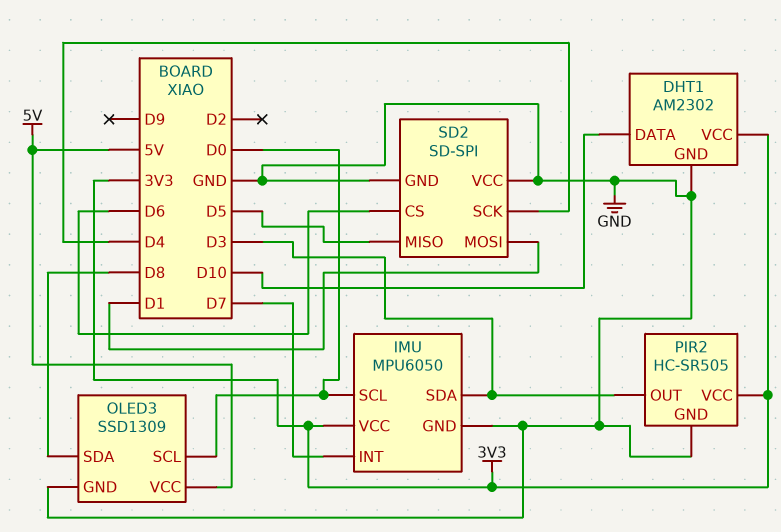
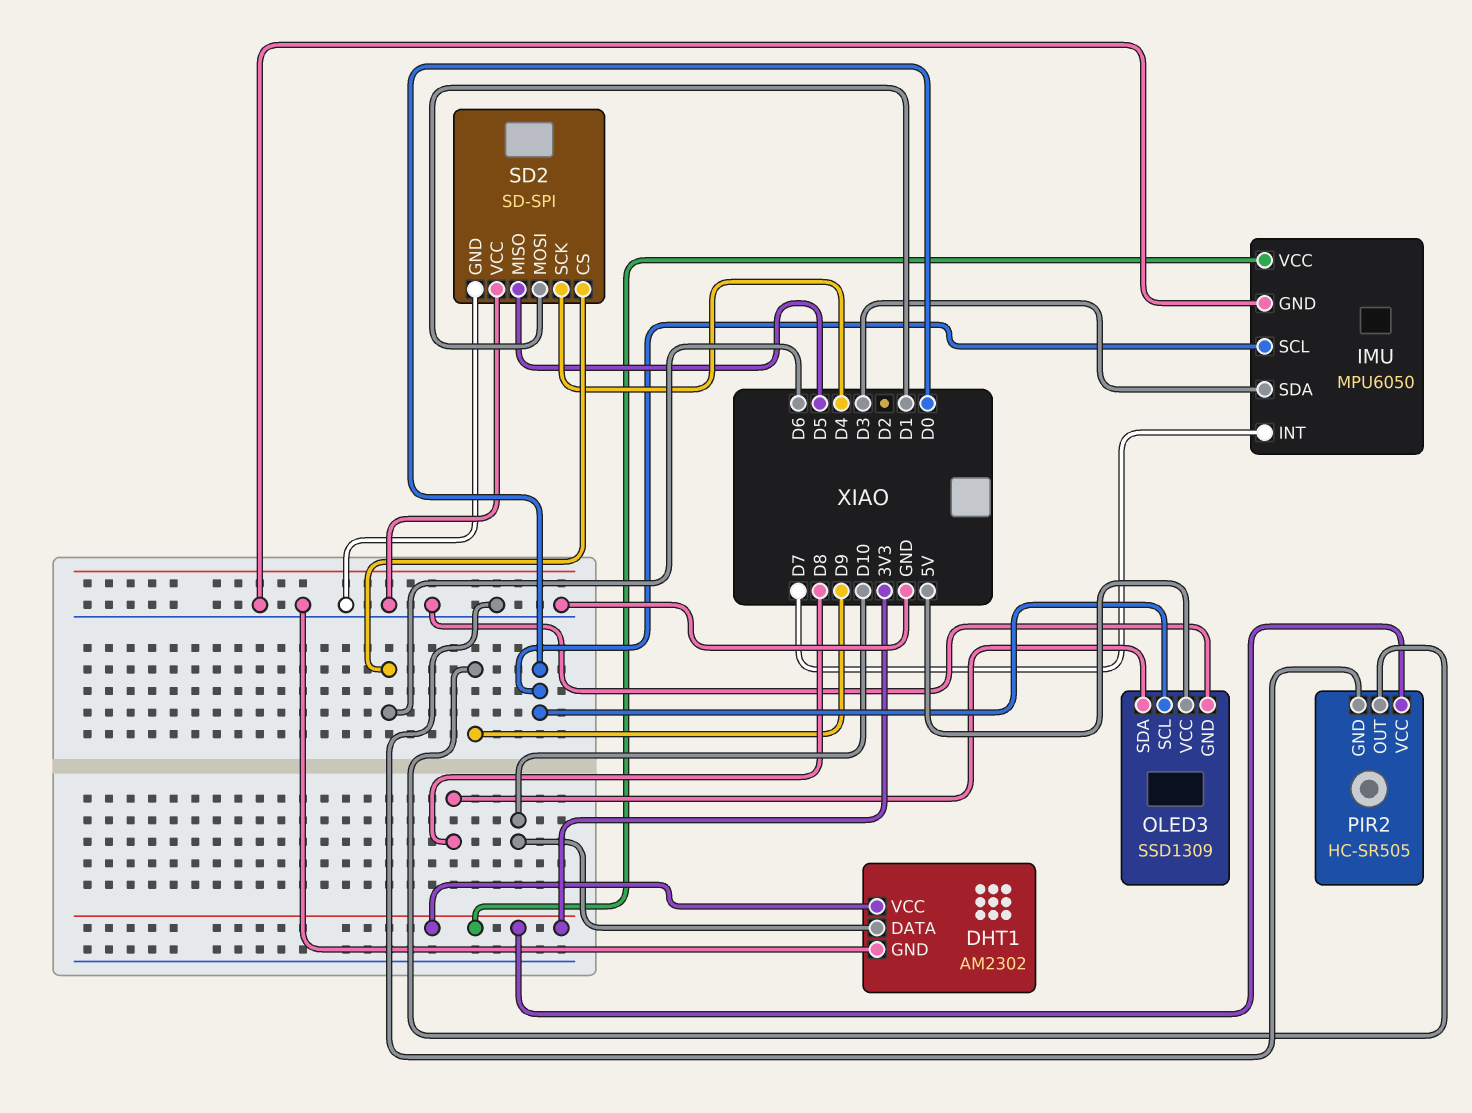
PIR2 pin OUT: D3 -> D9

